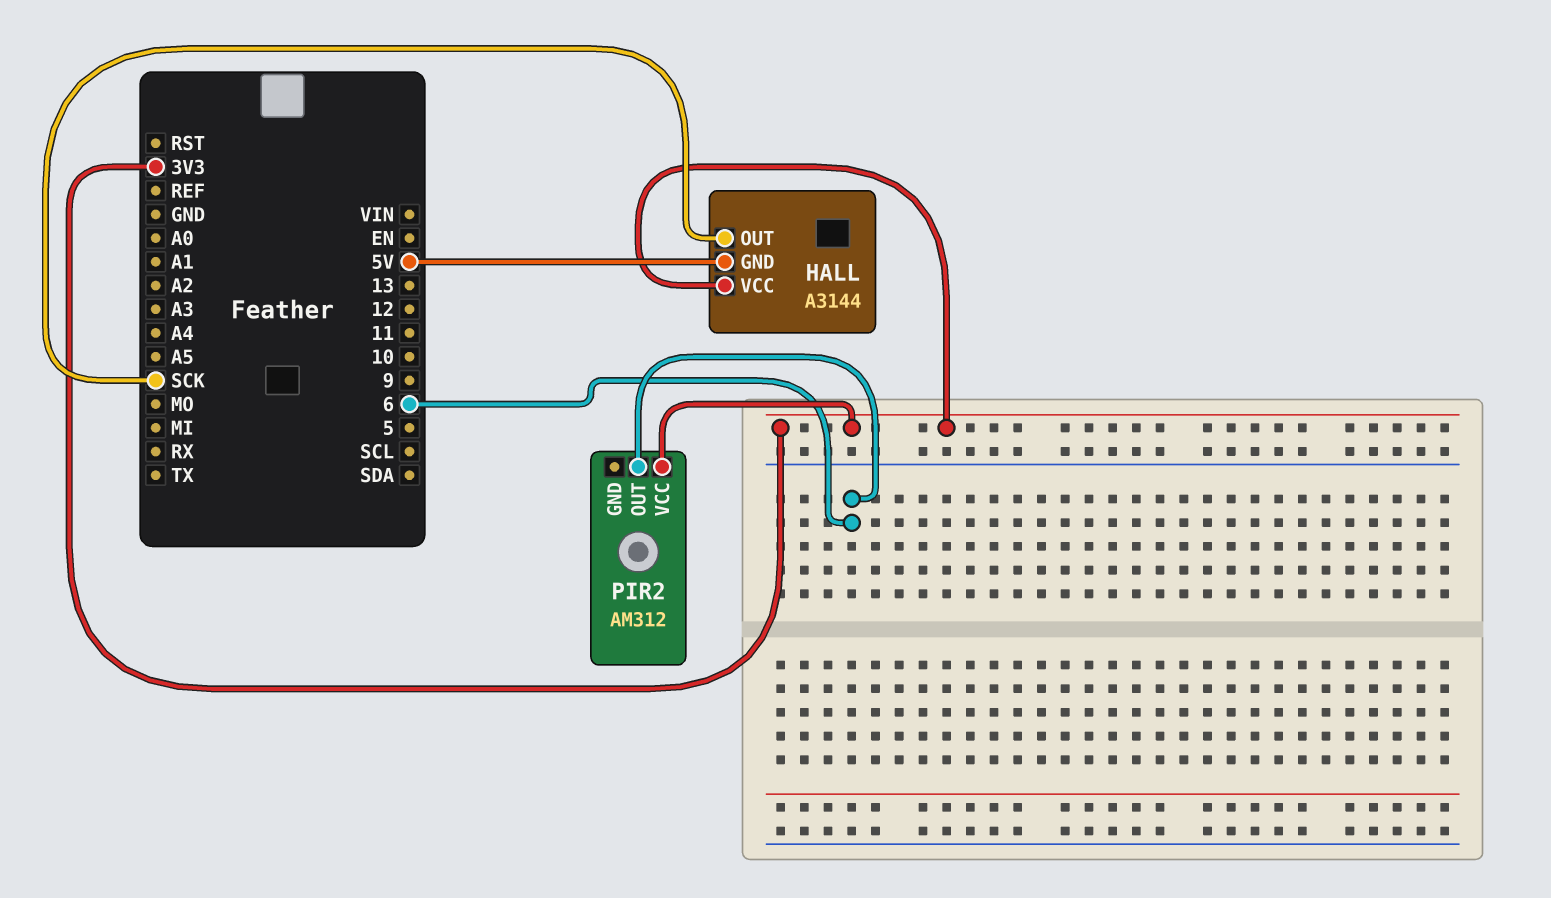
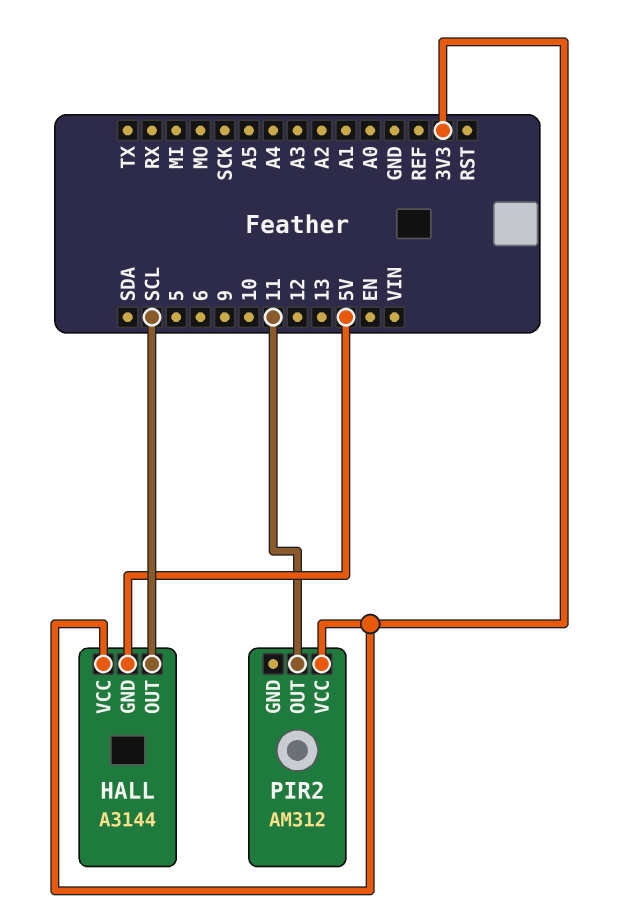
HALL pin OUT: SCK -> SCL
PIR2 pin OUT: 6 -> 11

